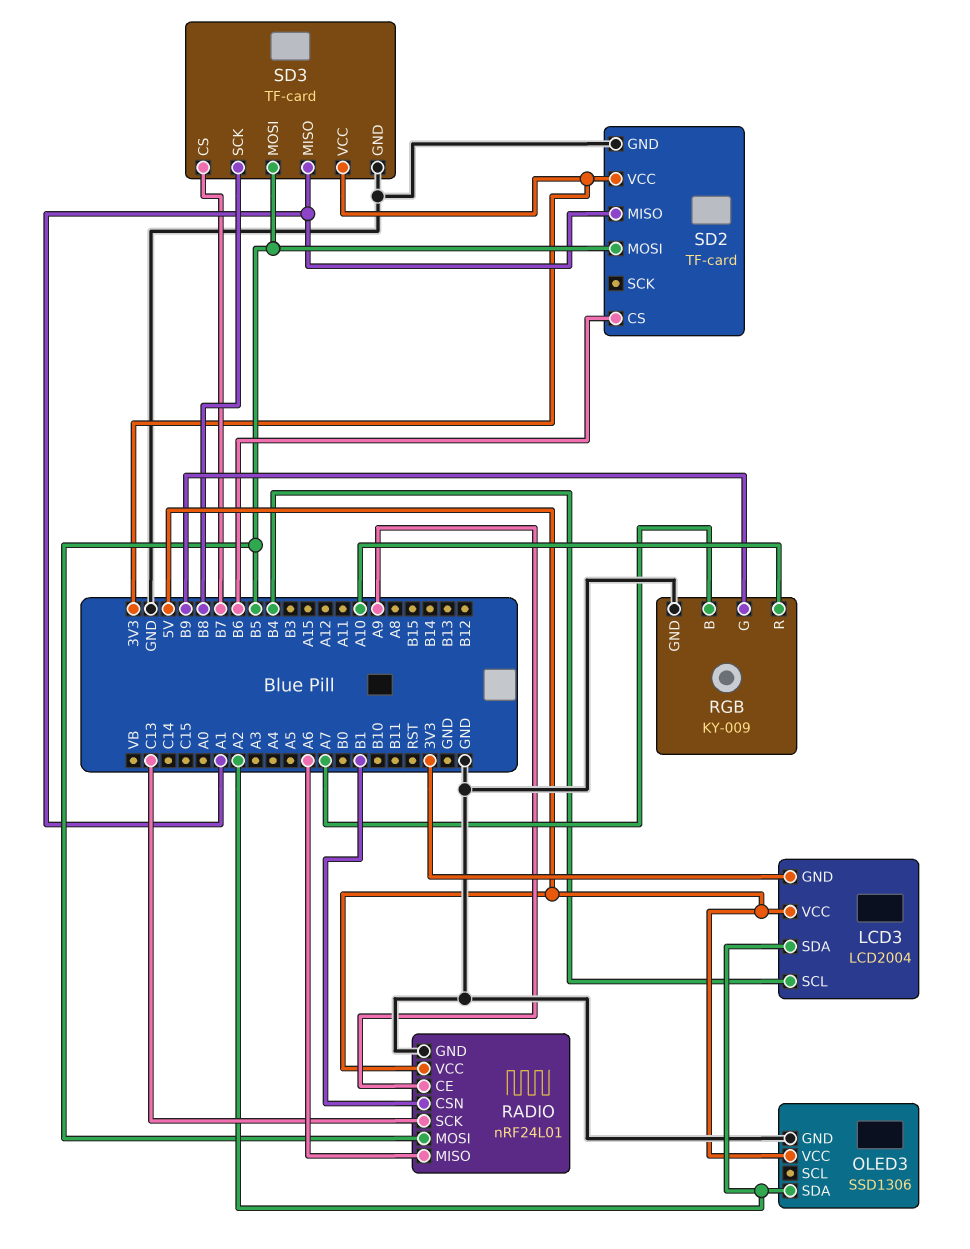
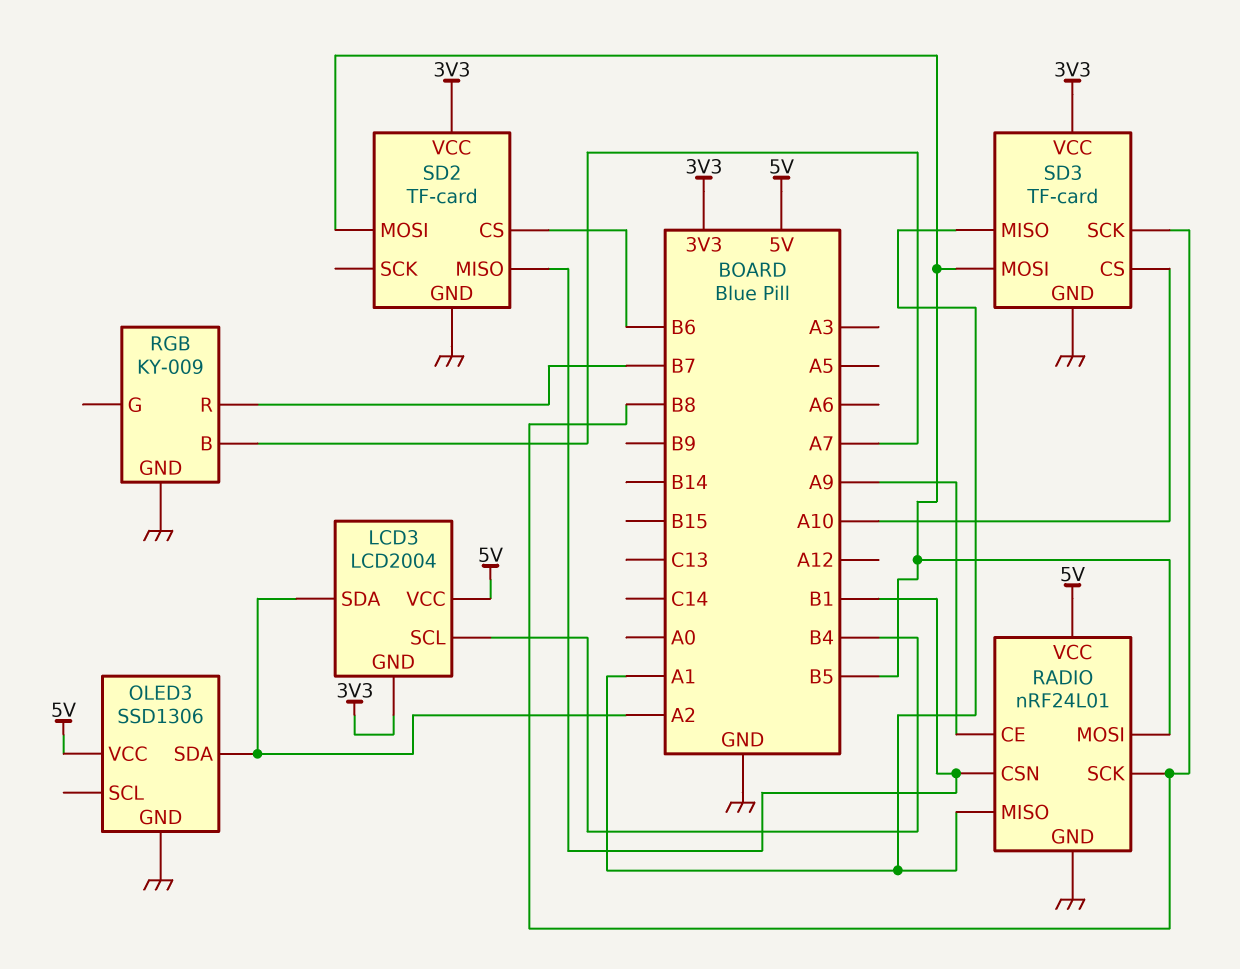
RADIO pin MISO: A6 -> A1
RADIO pin SCK: C13 -> B8
RGB pin G: B9 -> none
RGB pin R: A10 -> B7
SD2 pin MISO: A1 -> B1
SD3 pin CS: B7 -> A10

